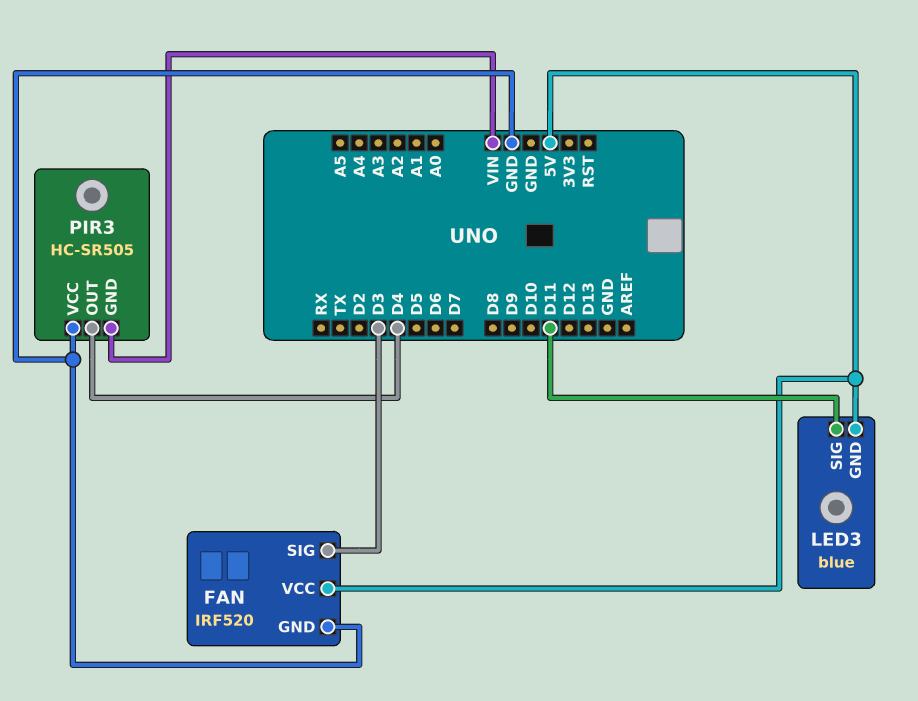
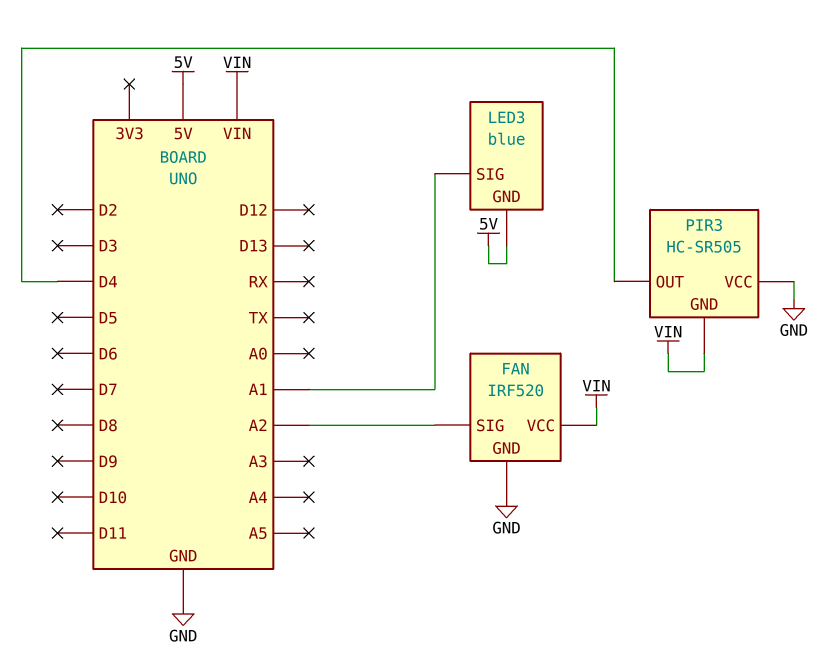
FAN pin SIG: D3 -> A2
FAN pin VCC: 5V -> VIN
LED3 pin SIG: D11 -> A1

